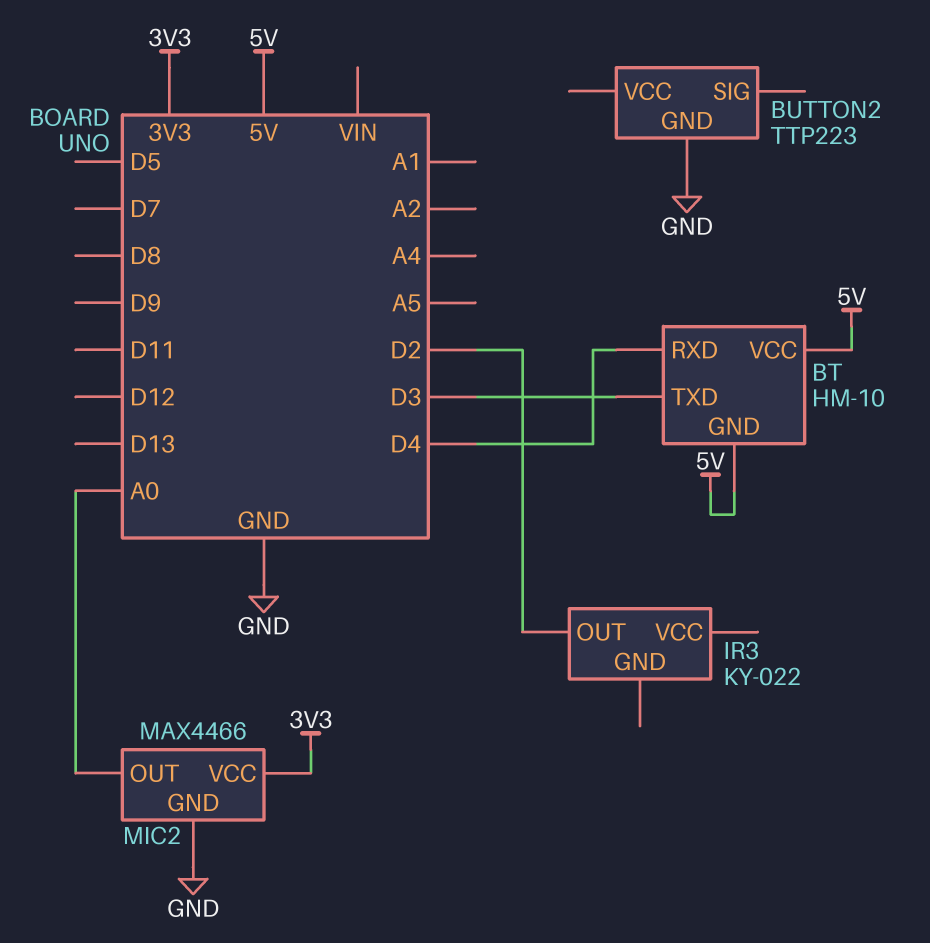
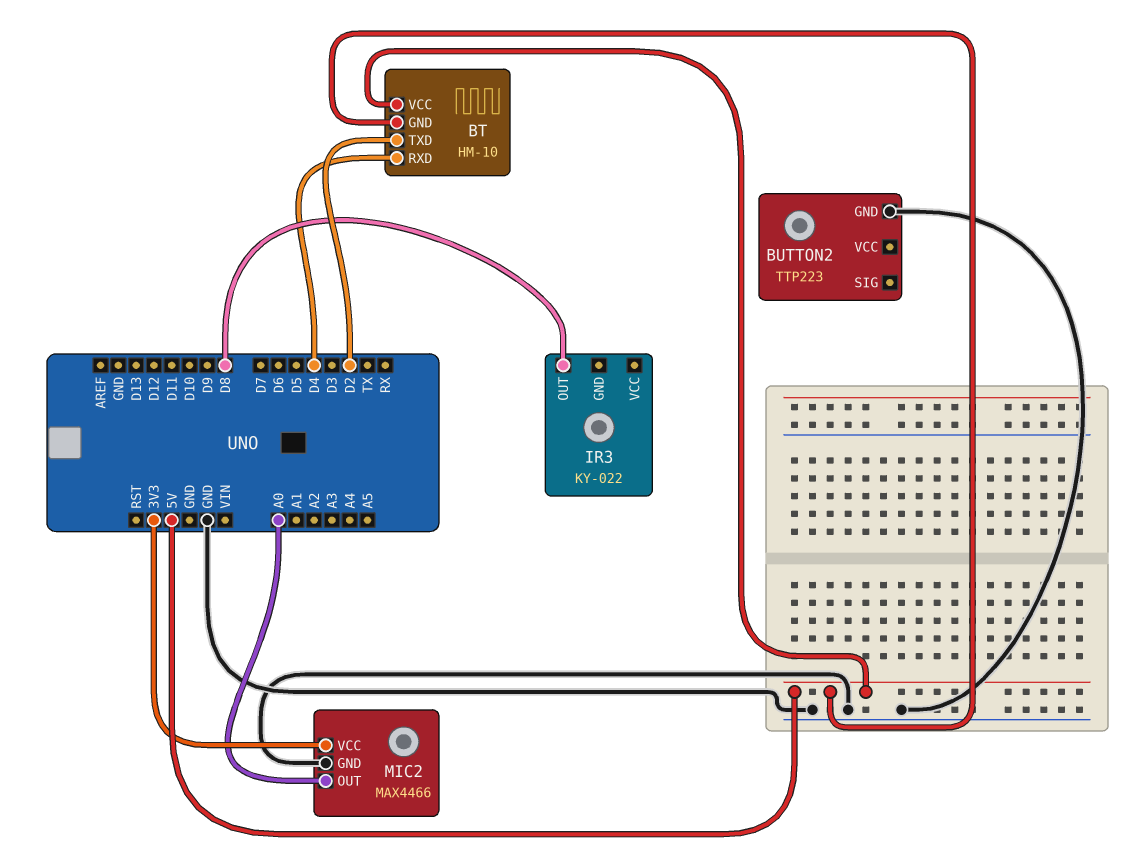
BT pin TXD: D3 -> D2
IR3 pin OUT: D2 -> D8

